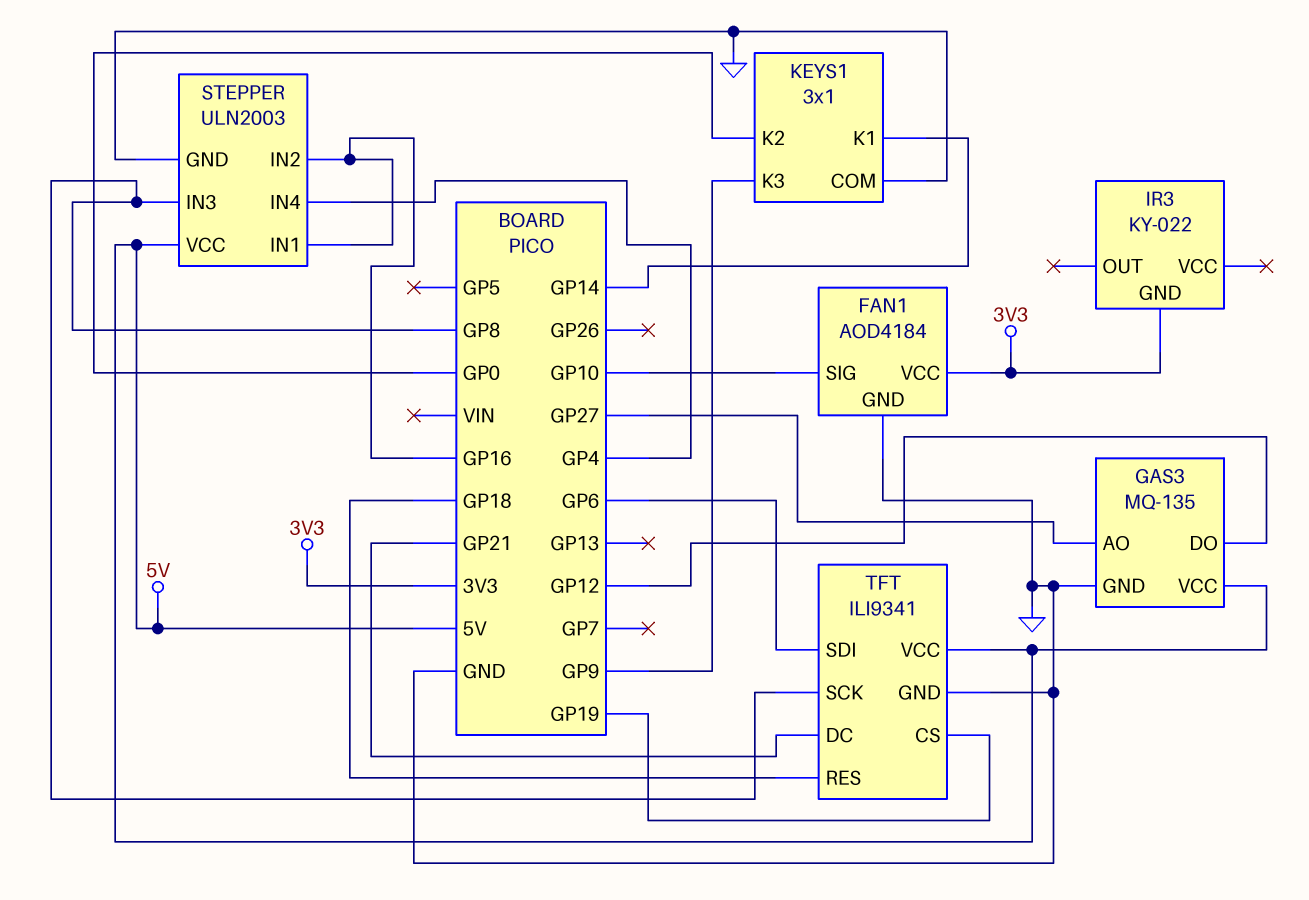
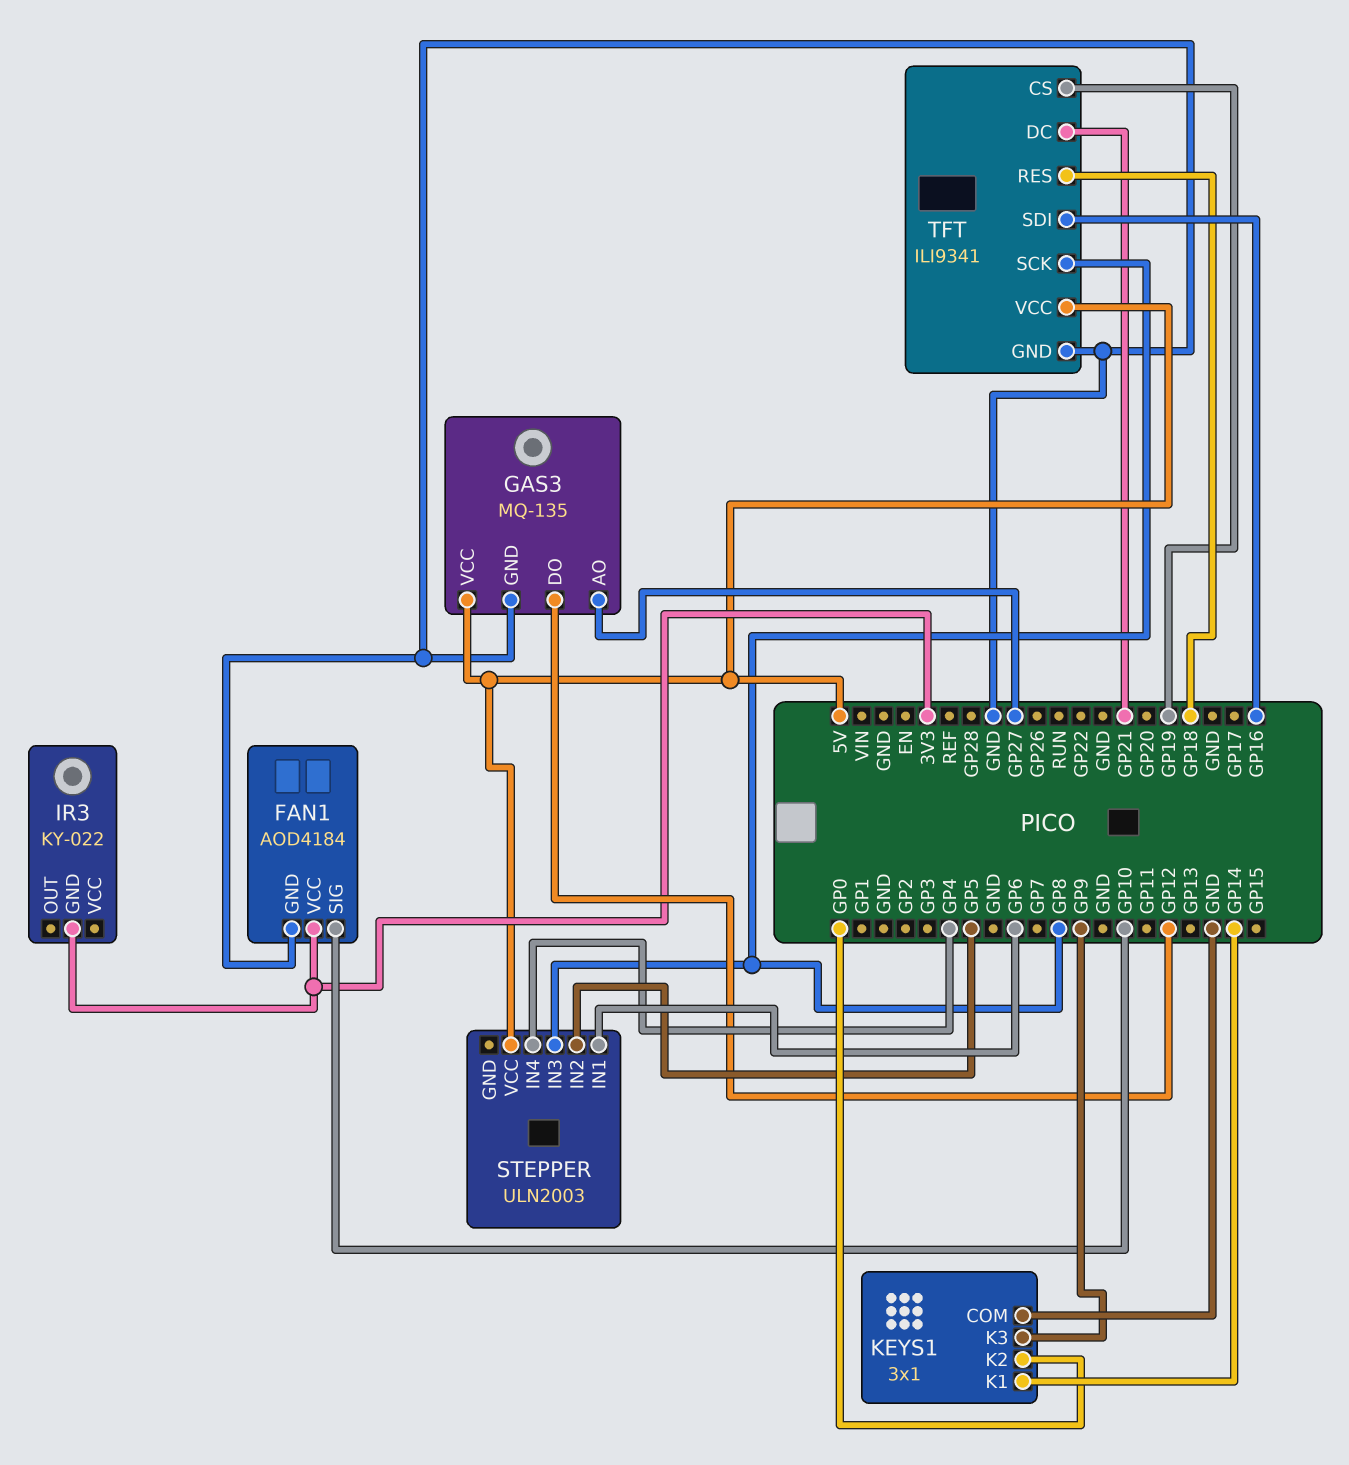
STEPPER pin GND: GND -> none
STEPPER pin IN1: GP16 -> GP6
STEPPER pin IN2: GP16 -> GP5
TFT pin SDI: GP6 -> GP16

